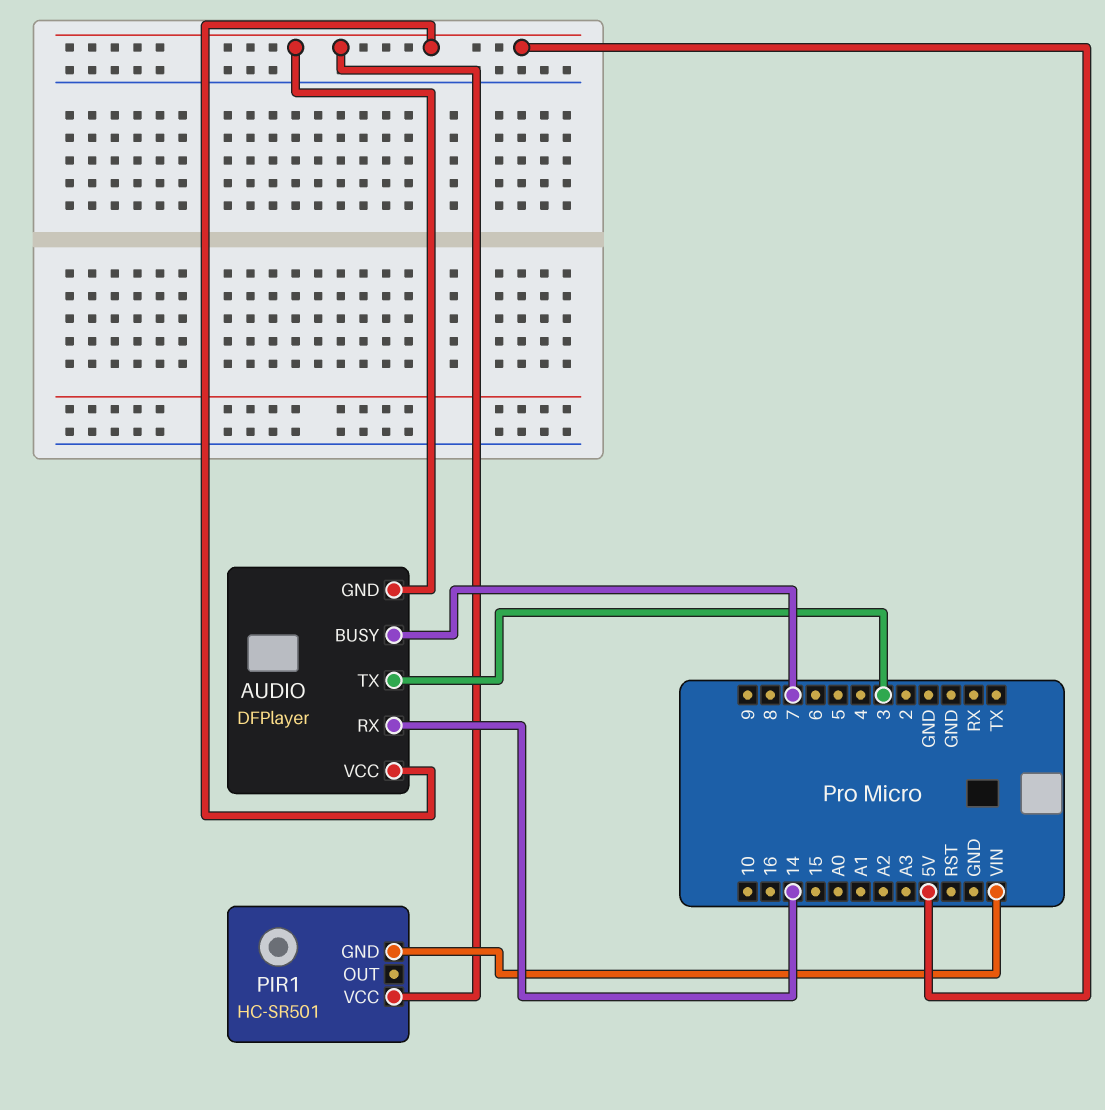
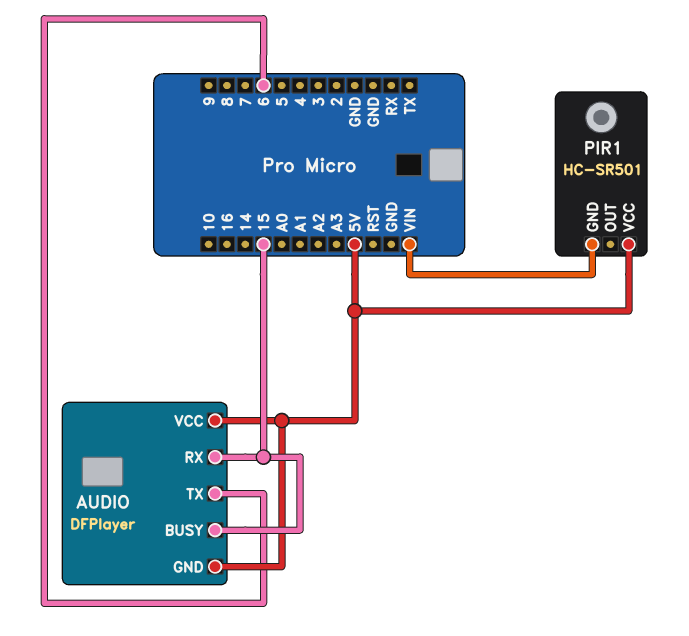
AUDIO pin BUSY: 7 -> 15
AUDIO pin RX: 14 -> 15
AUDIO pin TX: 3 -> 6

